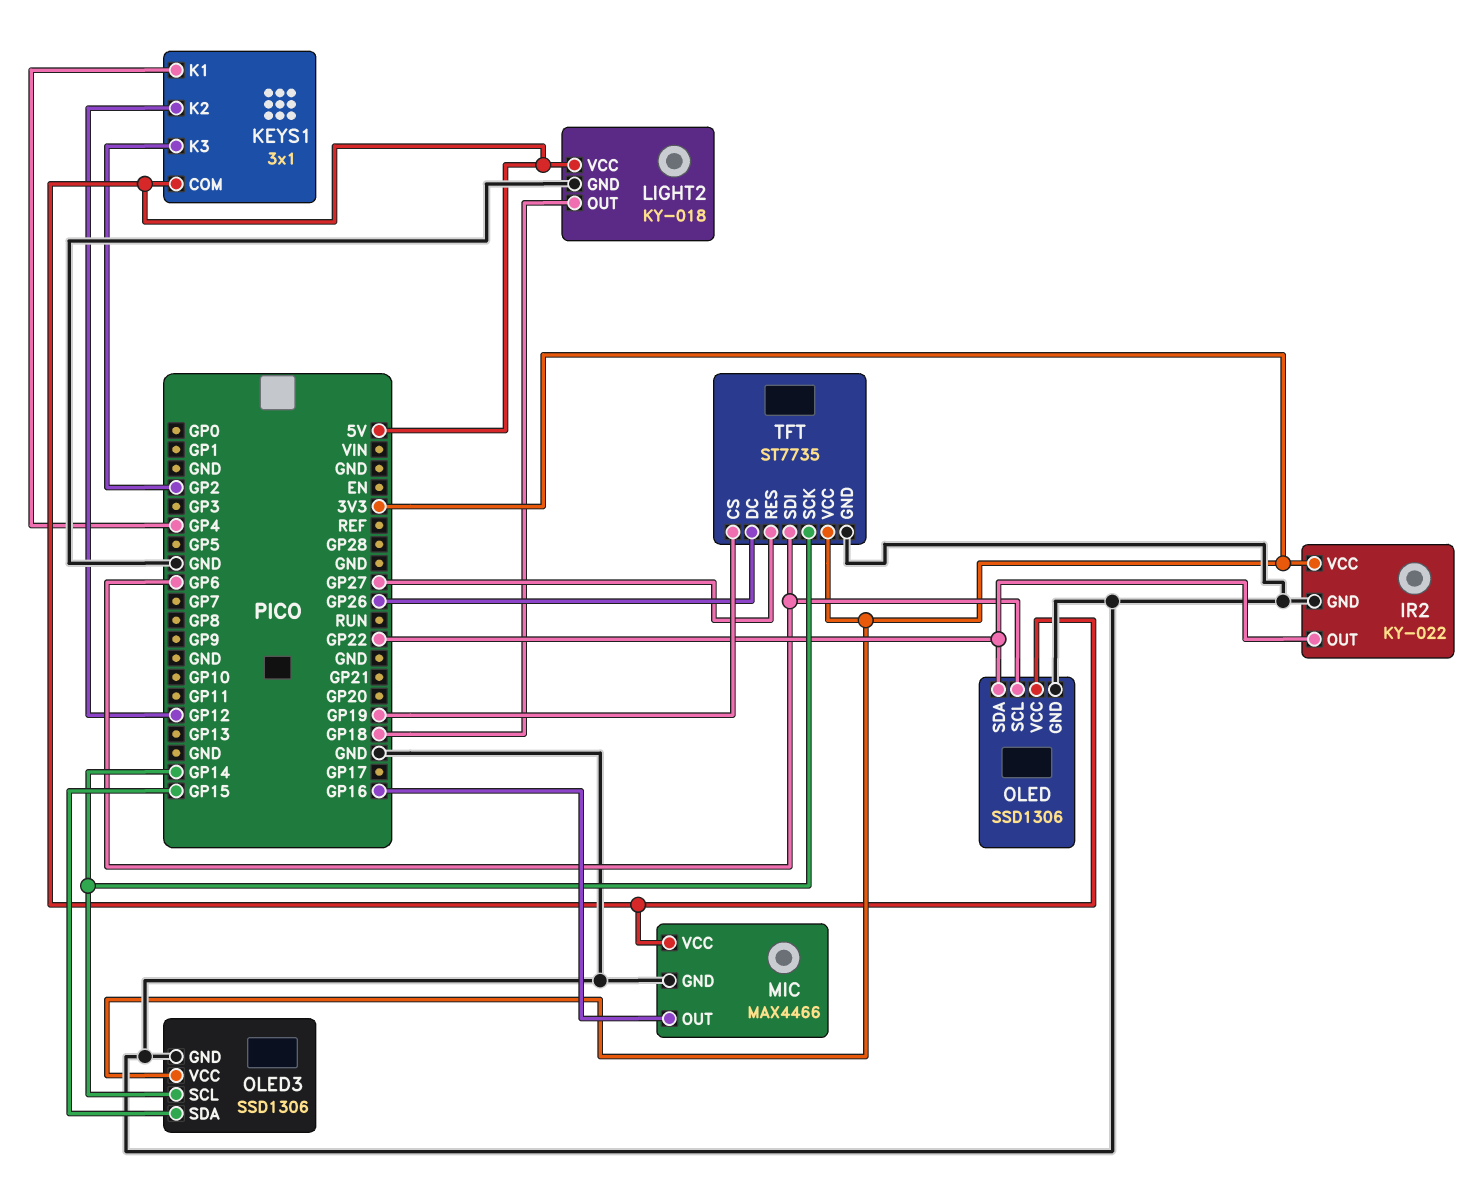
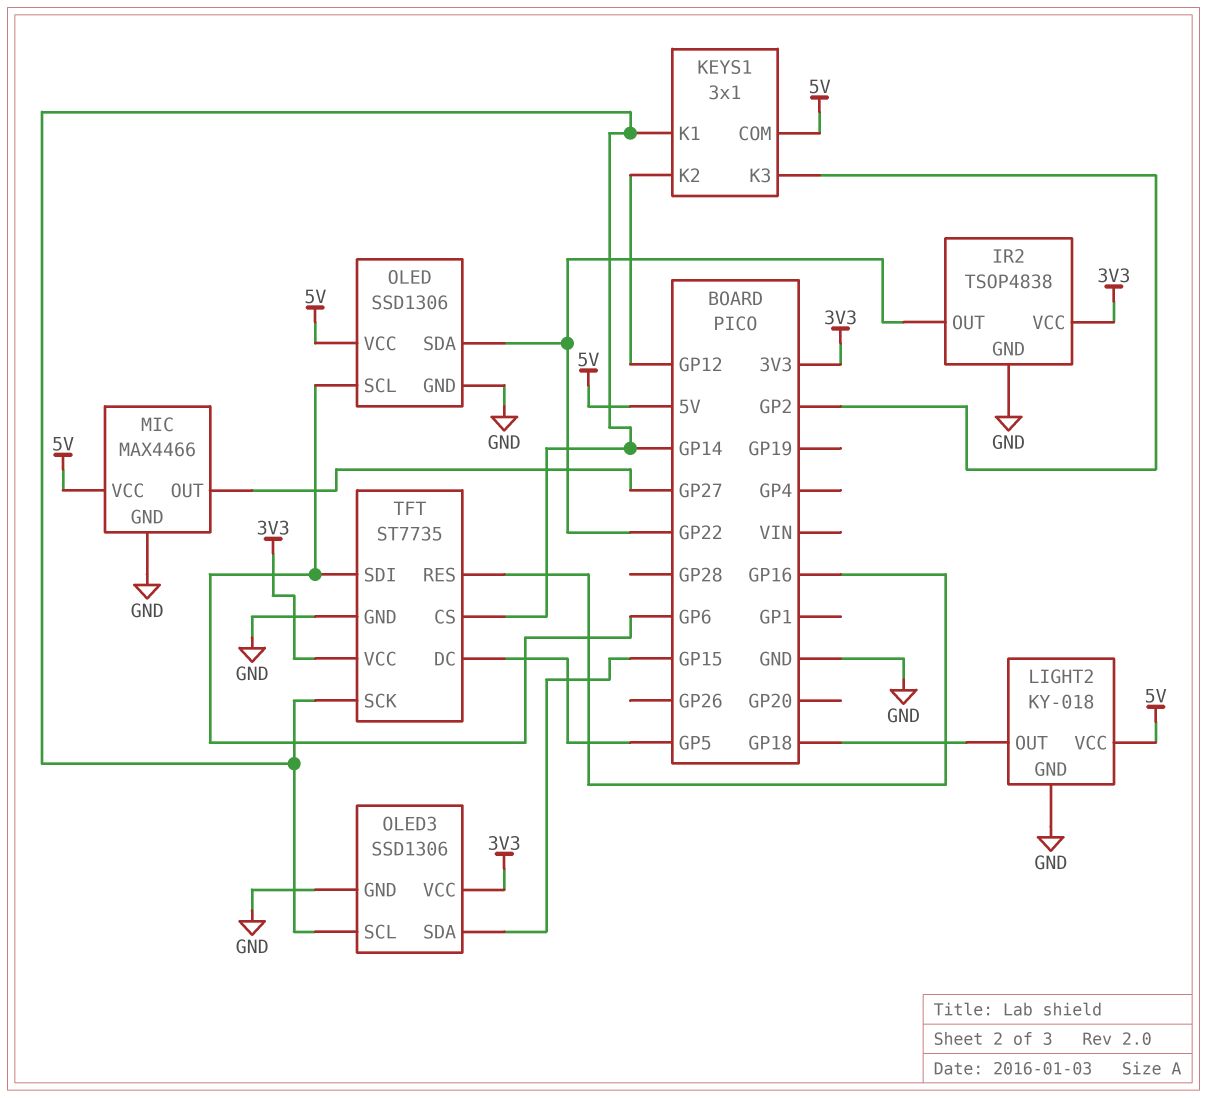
IR2: KY-022 -> TSOP4838
KEYS1 pin K1: GP4 -> GP14
MIC pin OUT: GP16 -> GP27
TFT pin CS: GP19 -> GP14
TFT pin DC: GP26 -> GP5
TFT pin RES: GP27 -> GP16

